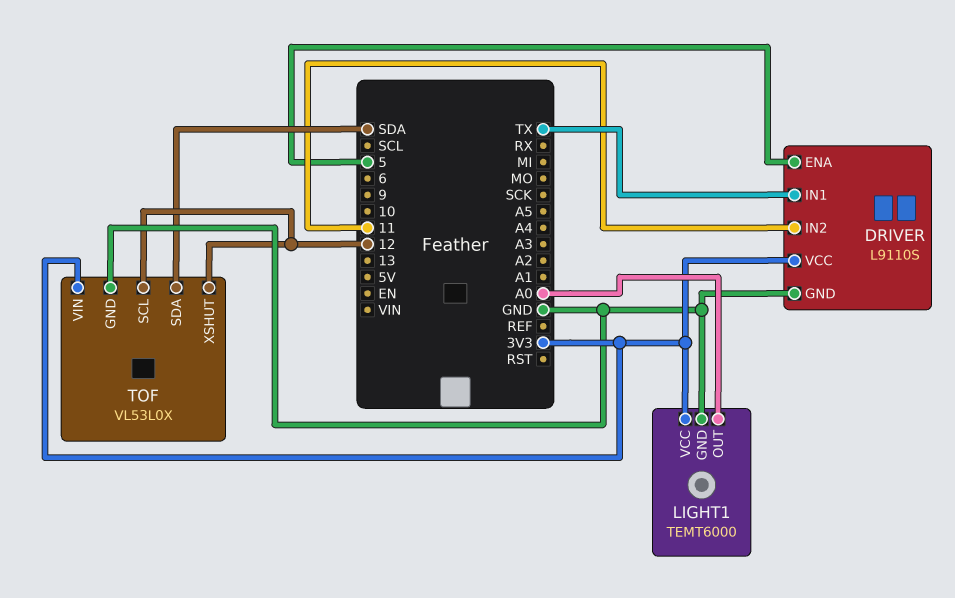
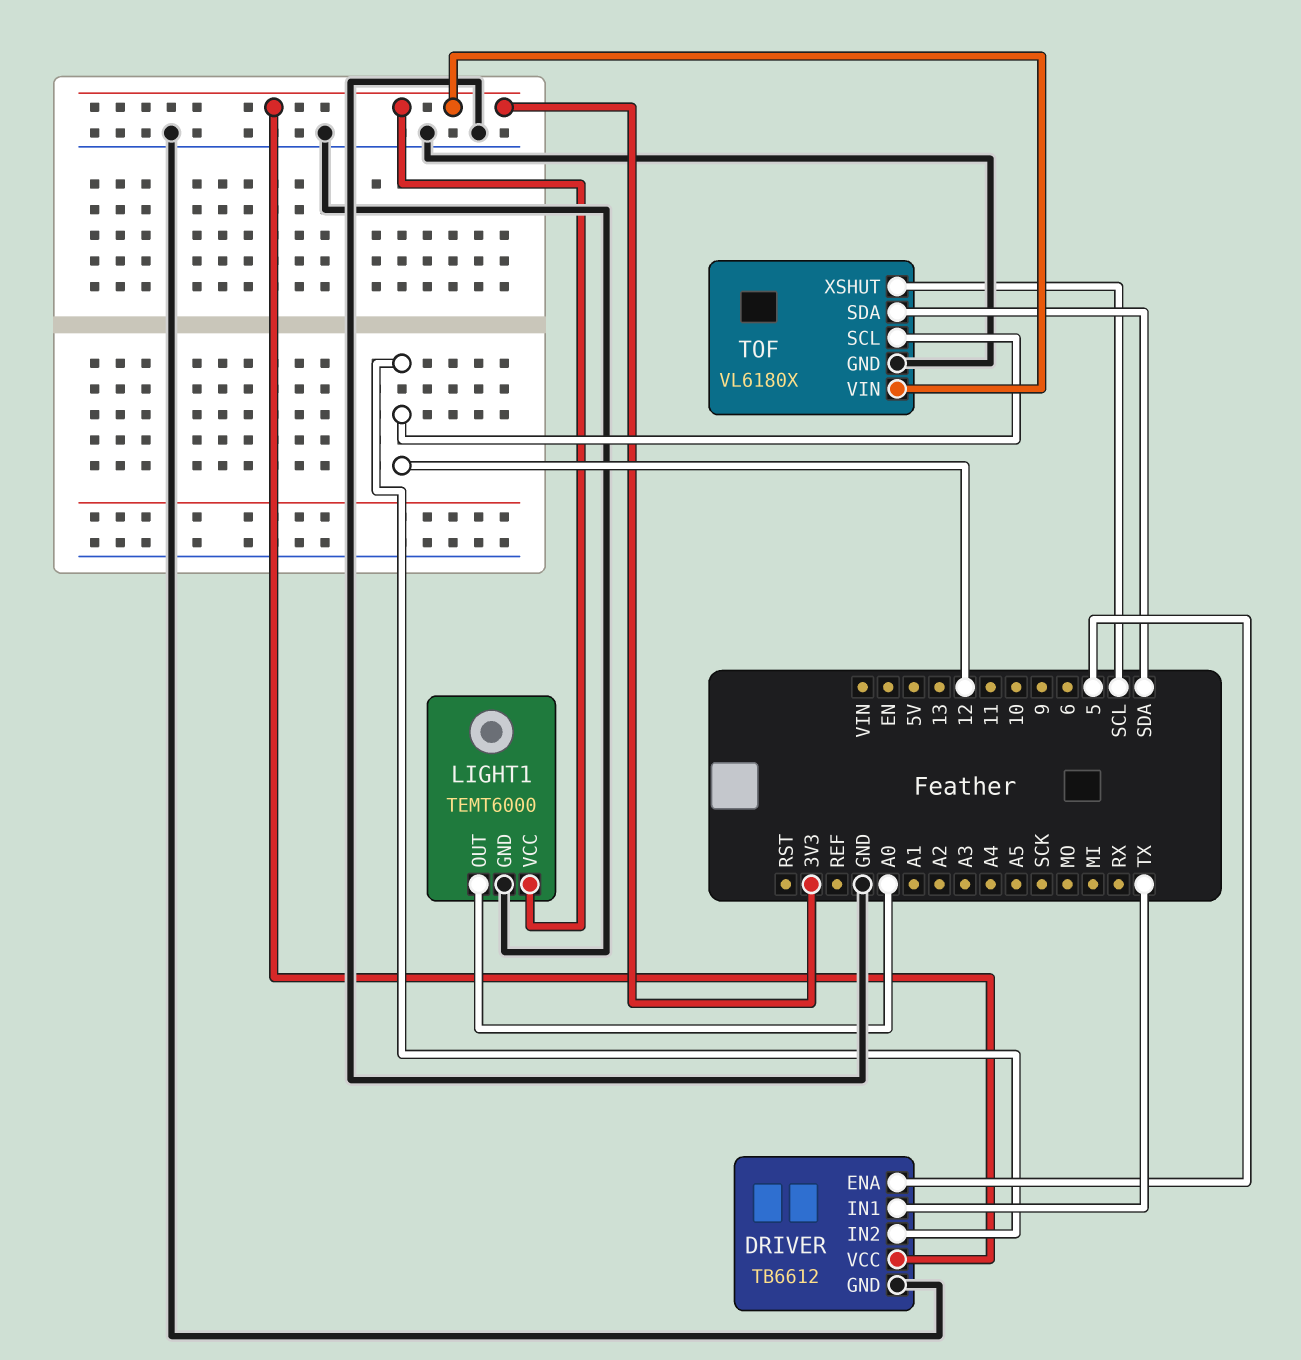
DRIVER: L9110S -> TB6612
DRIVER pin IN2: 11 -> 12
TOF: VL53L0X -> VL6180X
TOF pin XSHUT: 12 -> SCL

